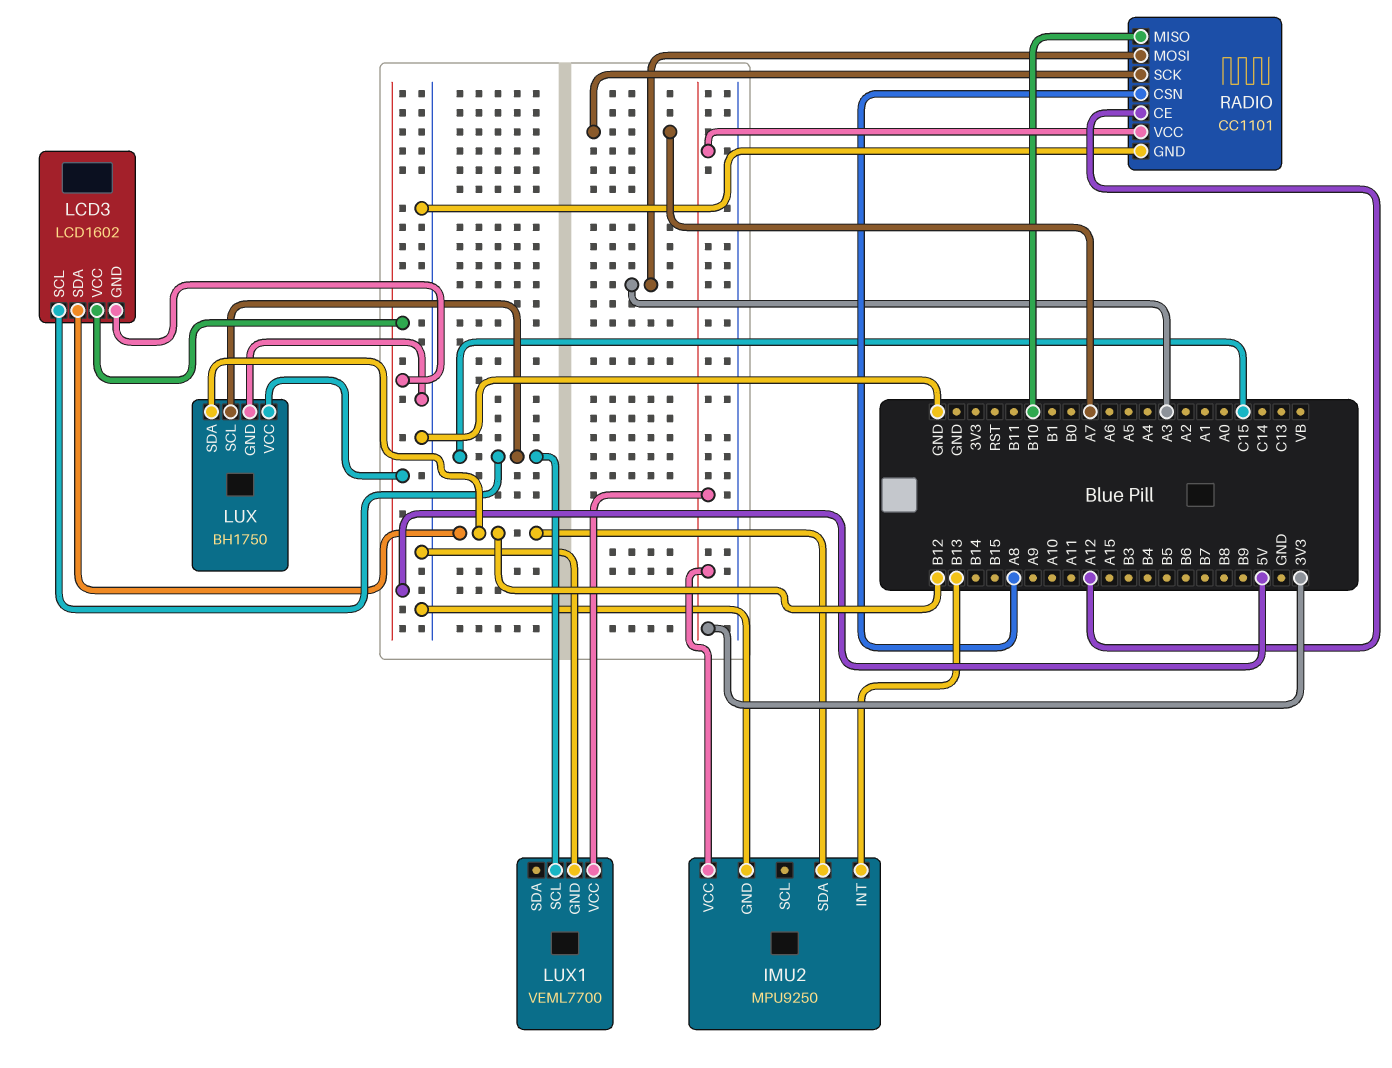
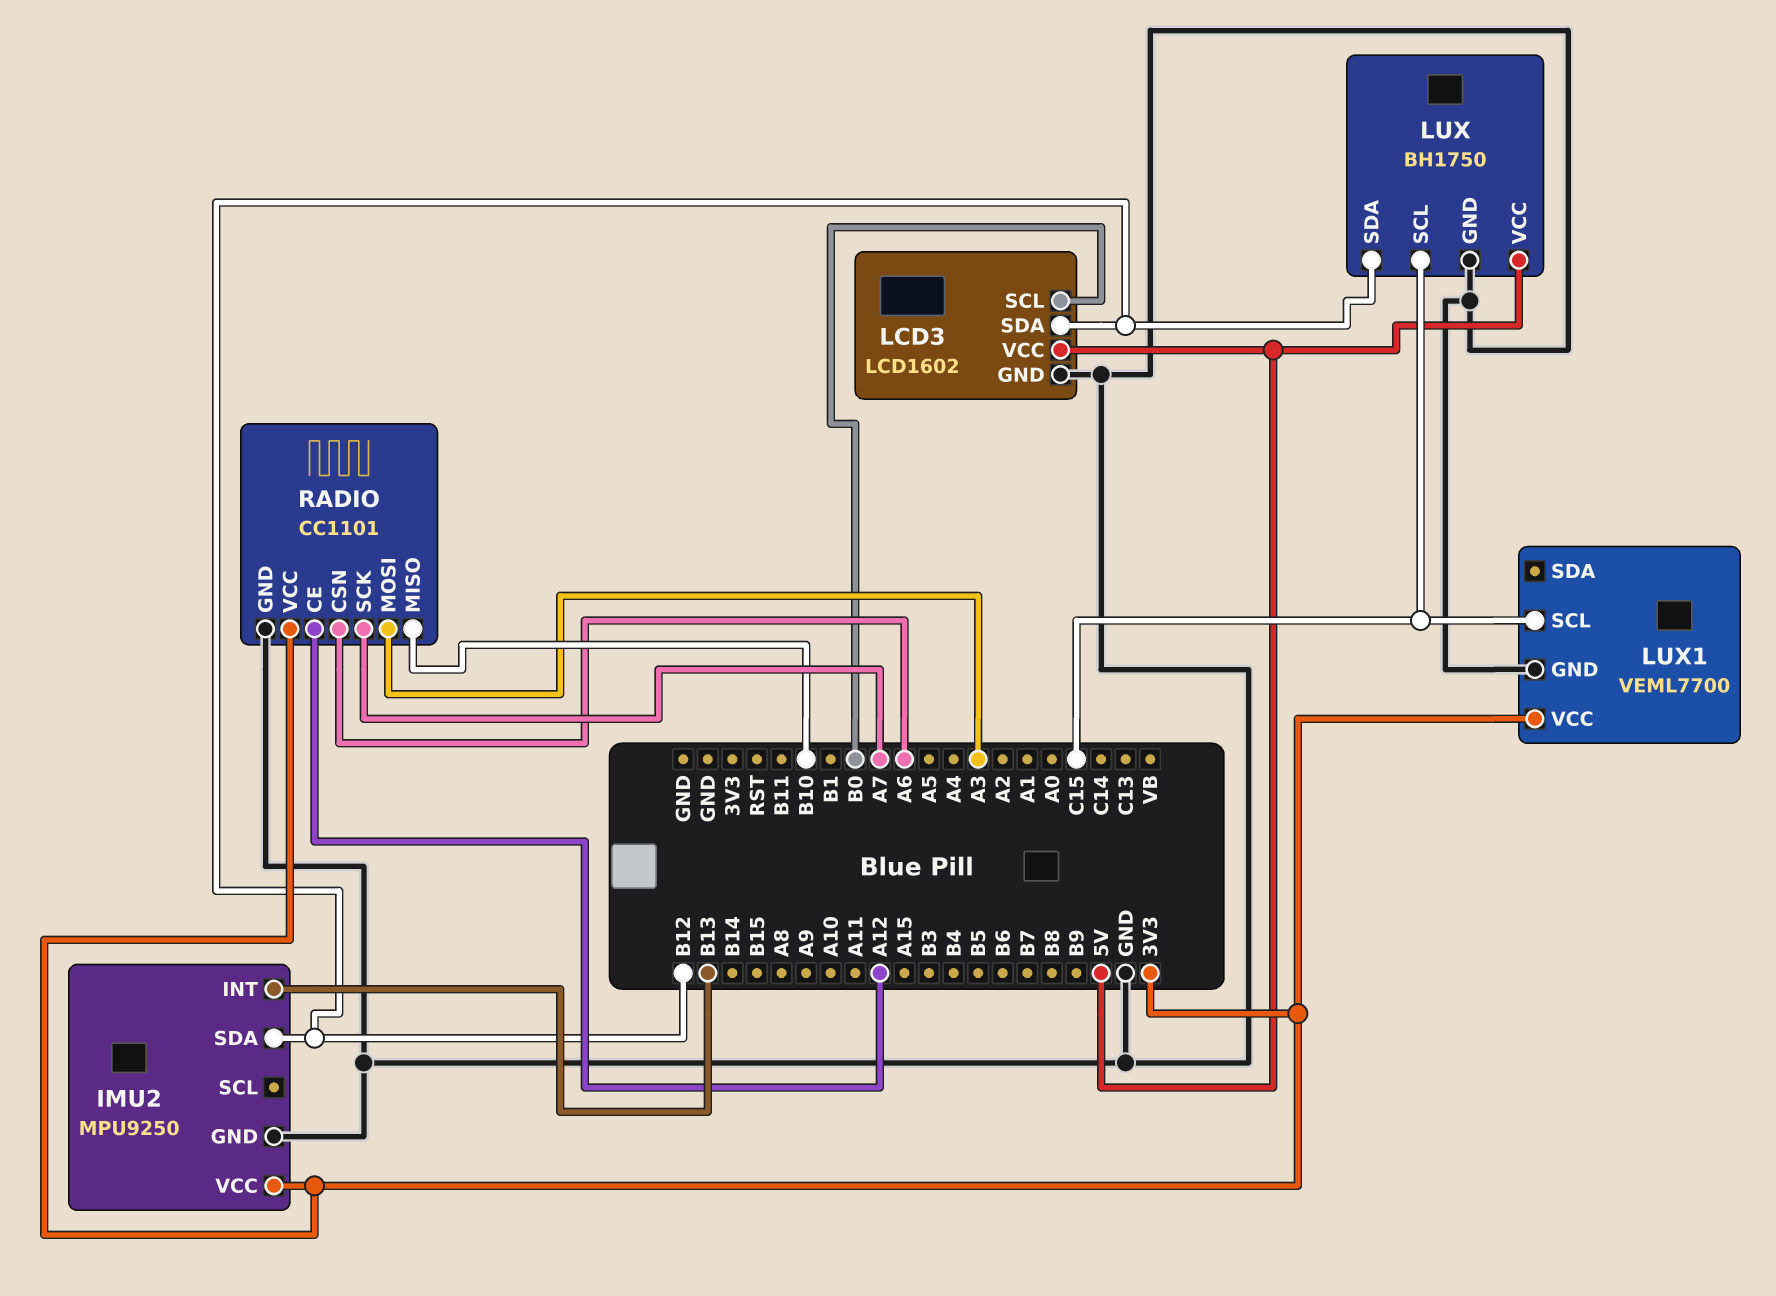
LCD3 pin GND: 5V -> GND
LCD3 pin SCL: C15 -> B0
RADIO pin CSN: A8 -> A6

